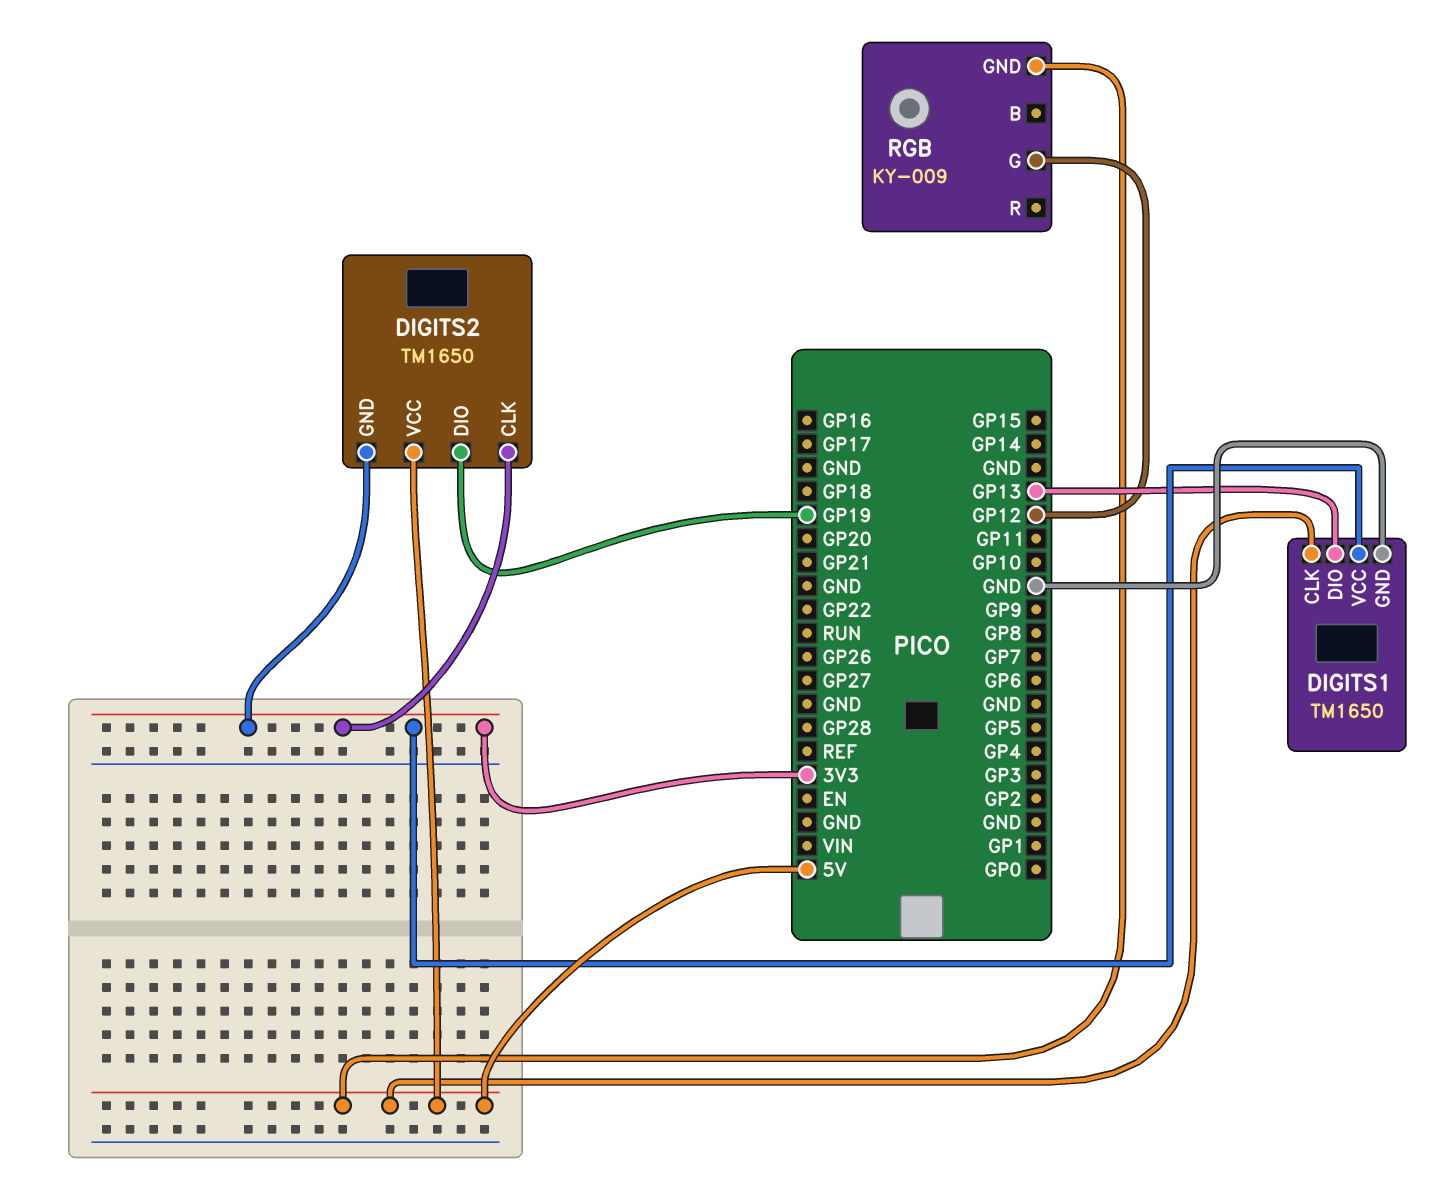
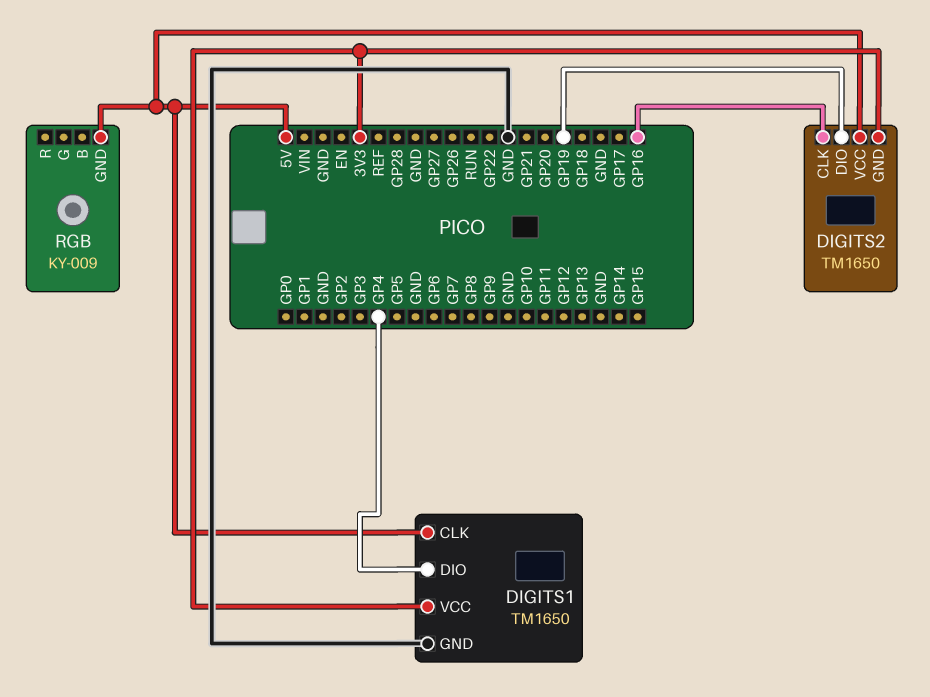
DIGITS1 pin DIO: GP13 -> GP4
DIGITS2 pin CLK: 3V3 -> GP16
RGB pin G: GP12 -> none

